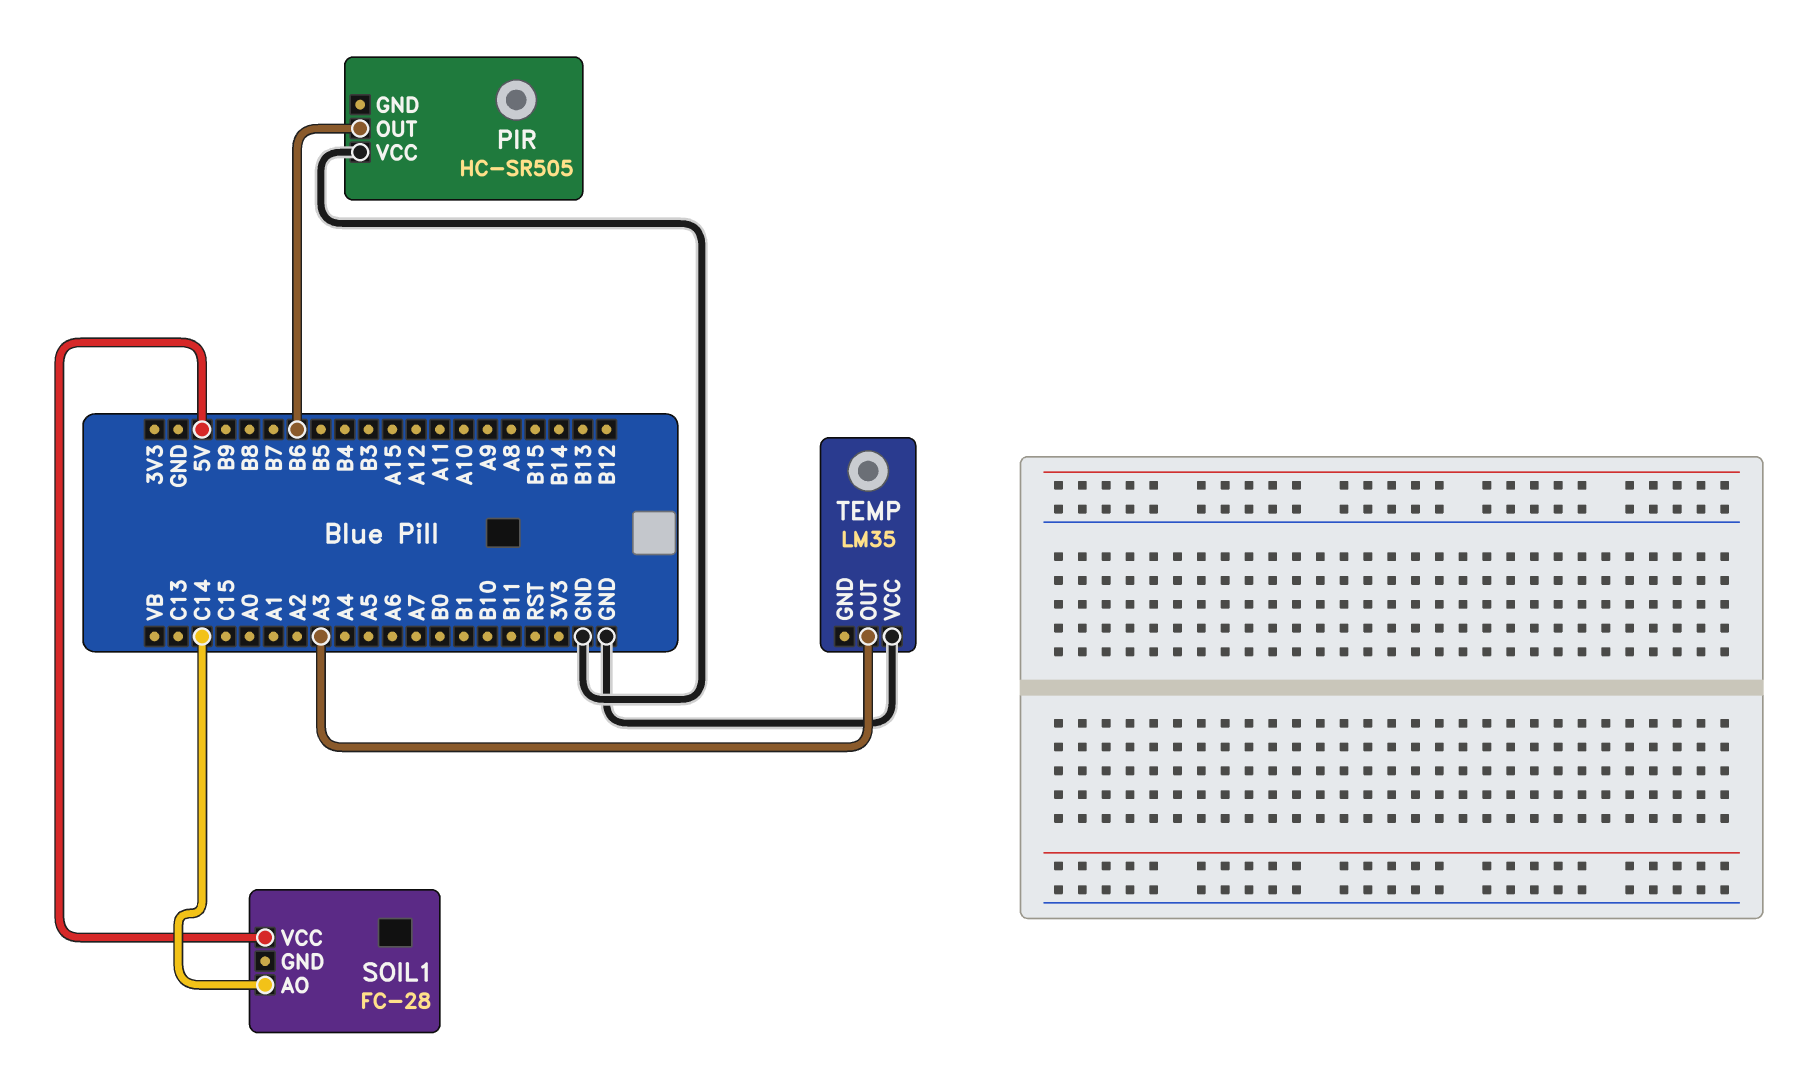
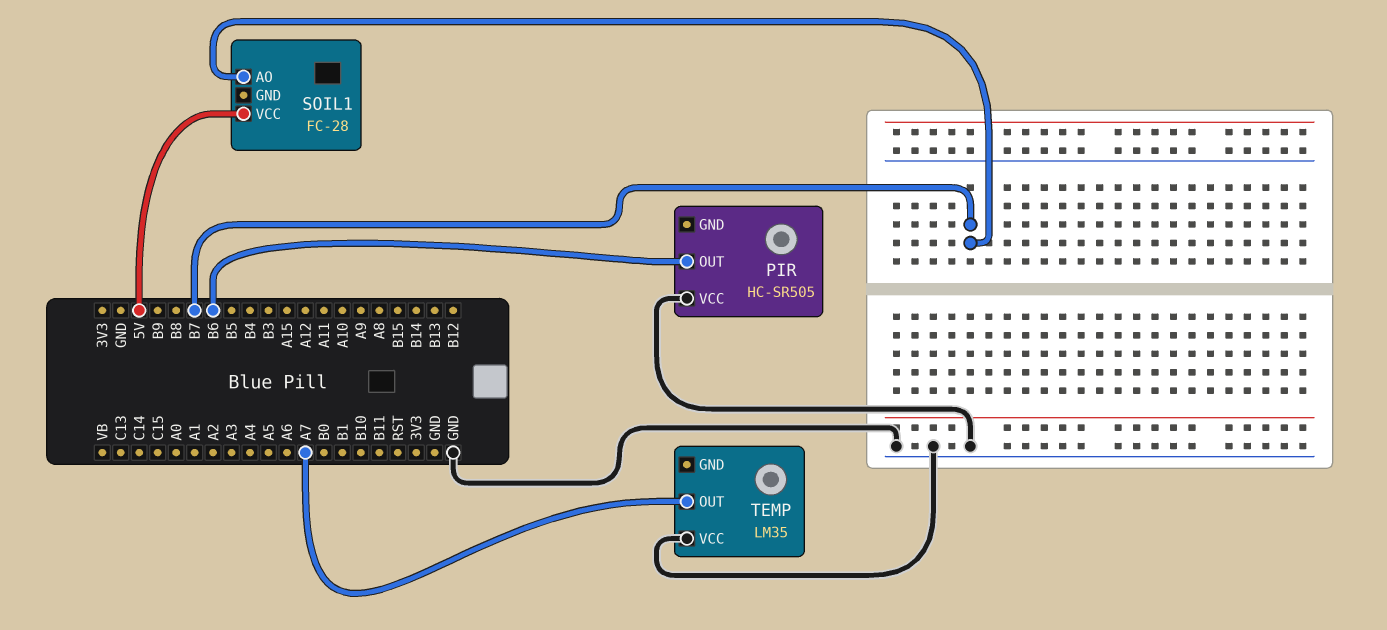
SOIL1 pin AO: C14 -> B7
TEMP pin OUT: A3 -> A7

